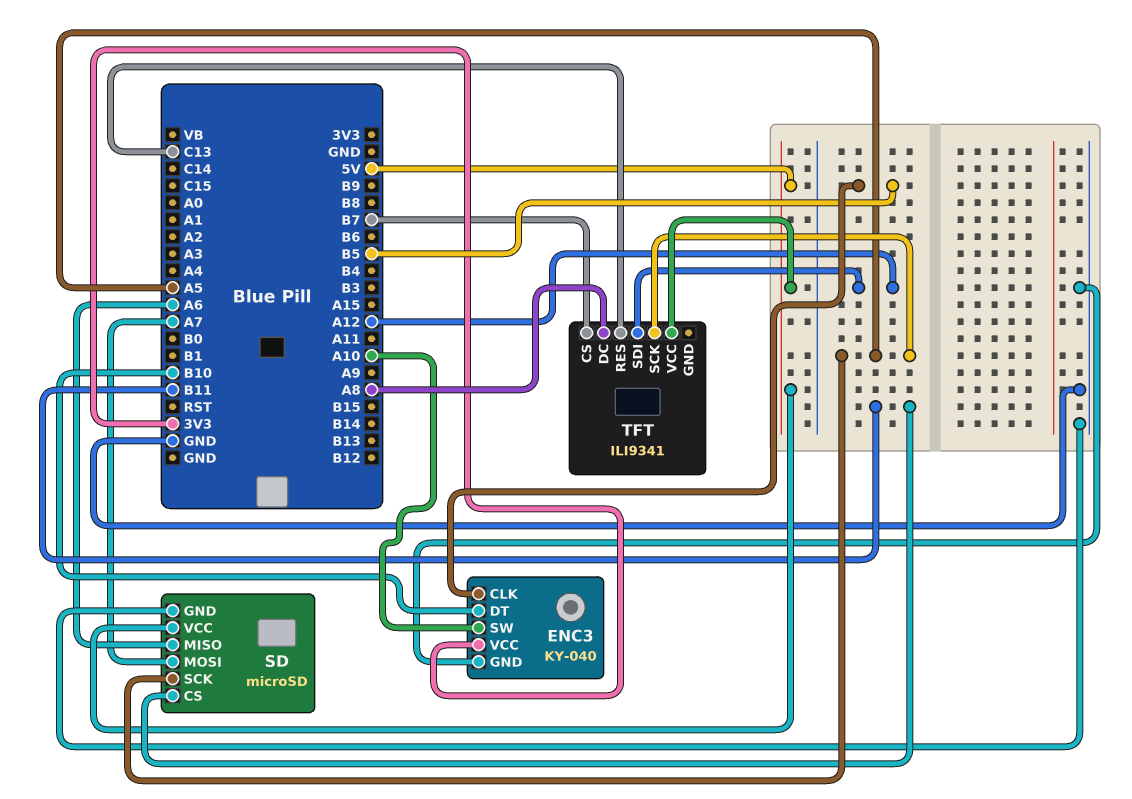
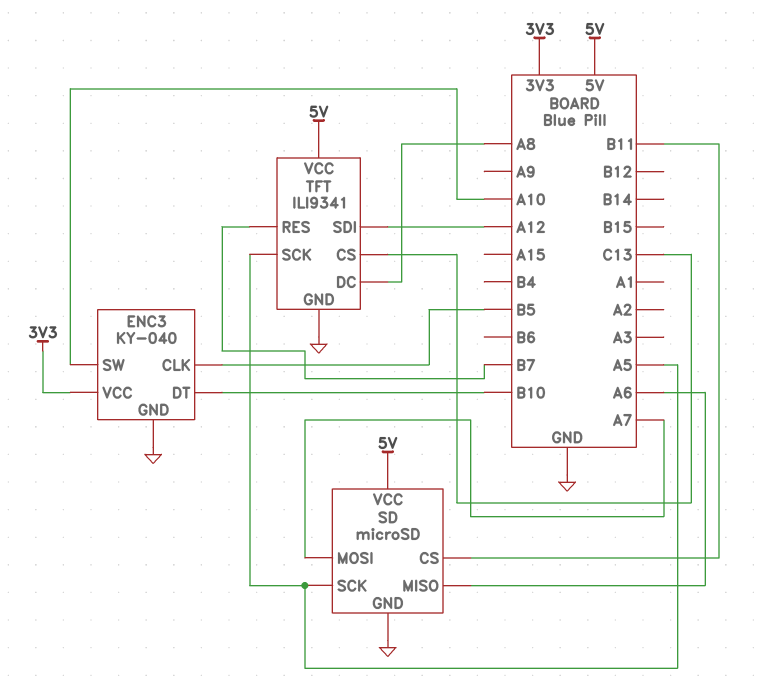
TFT pin CS: B7 -> C13
TFT pin GND: none -> GND
TFT pin RES: C13 -> B7

